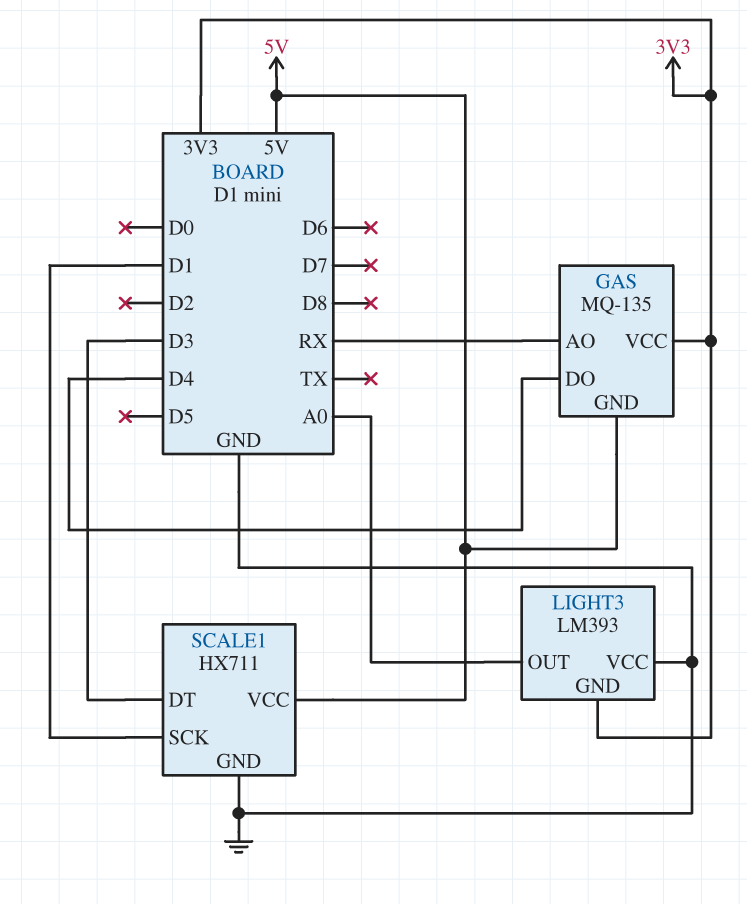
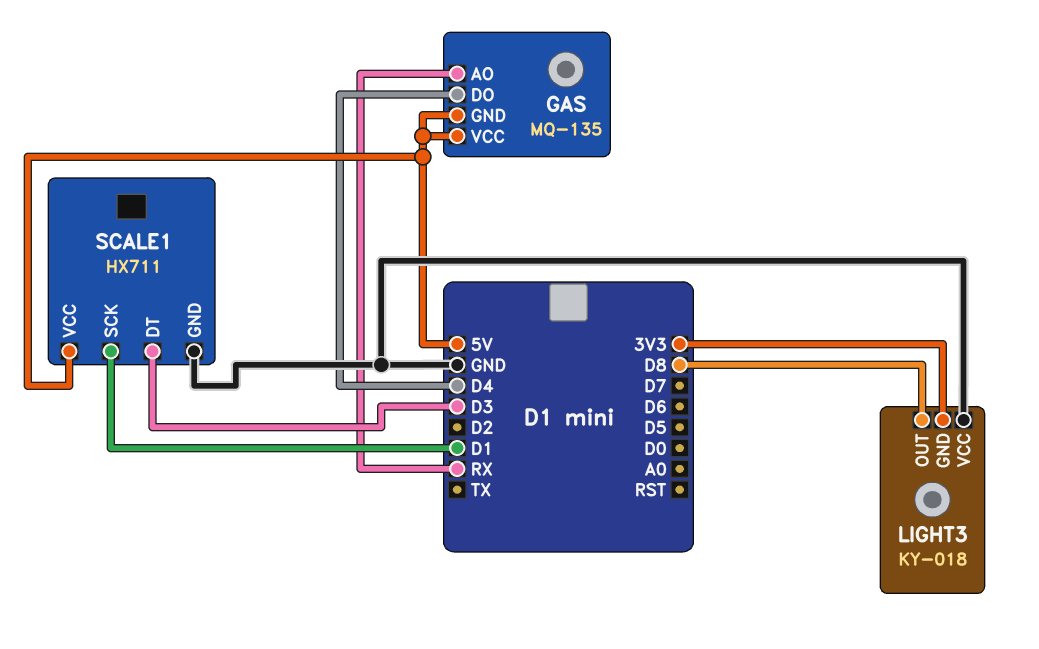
GAS pin VCC: 3V3 -> 5V
LIGHT3: LM393 -> KY-018
LIGHT3 pin OUT: A0 -> D8

